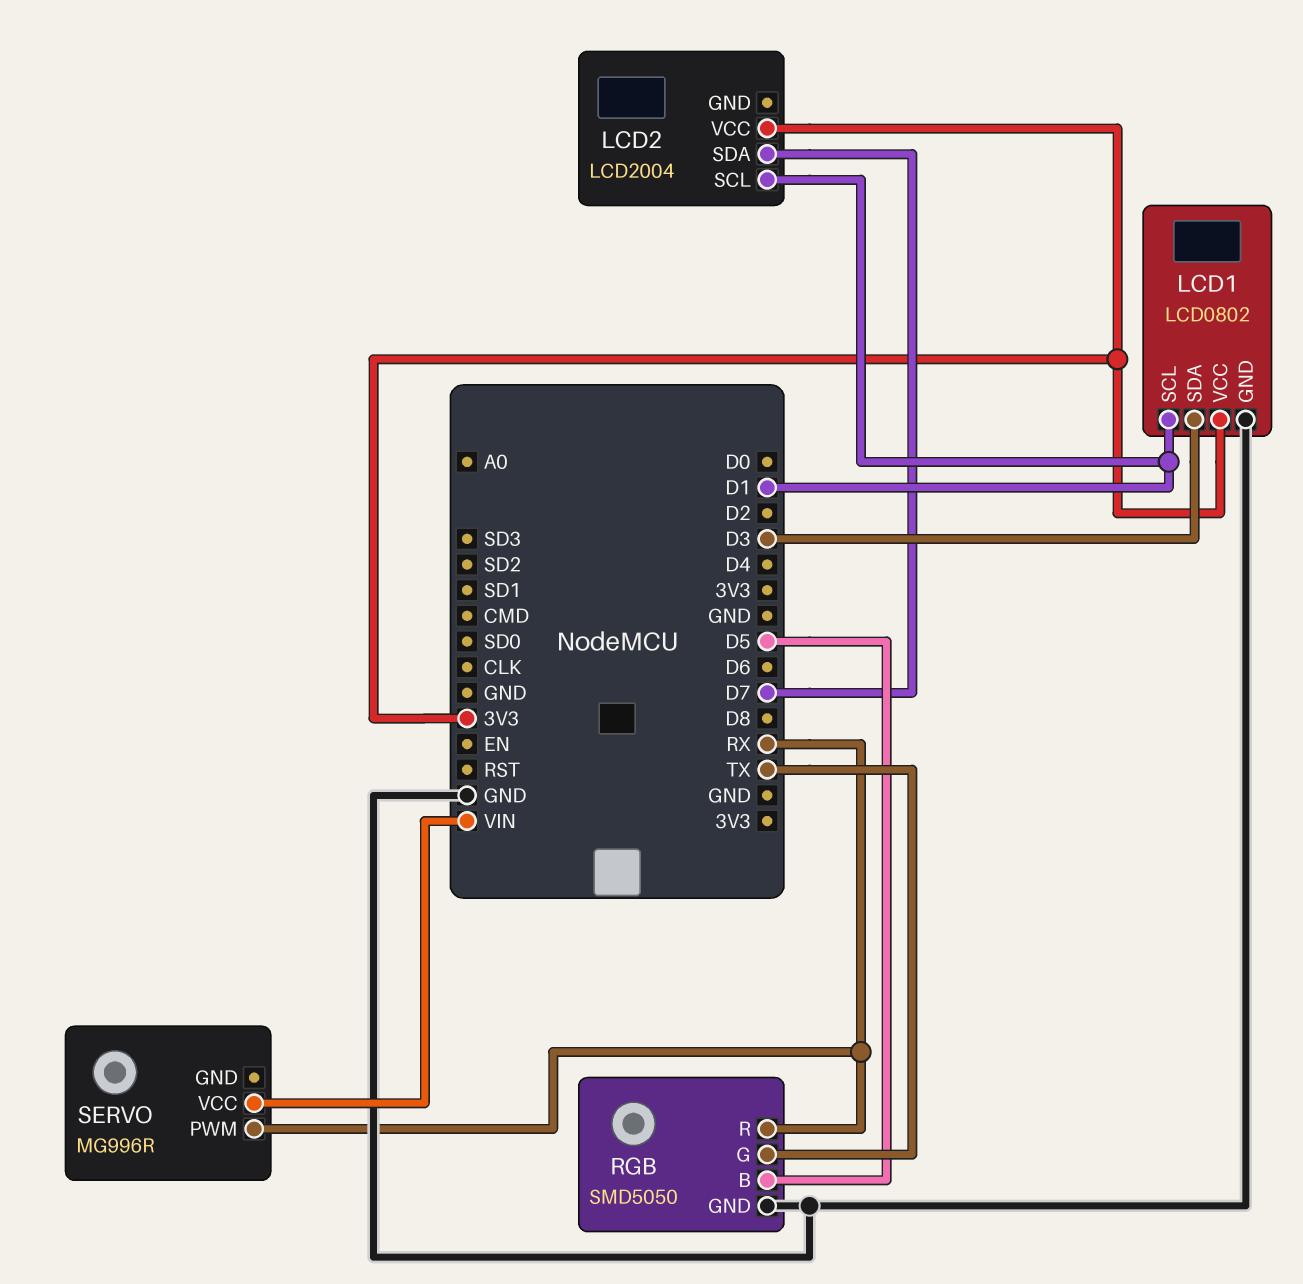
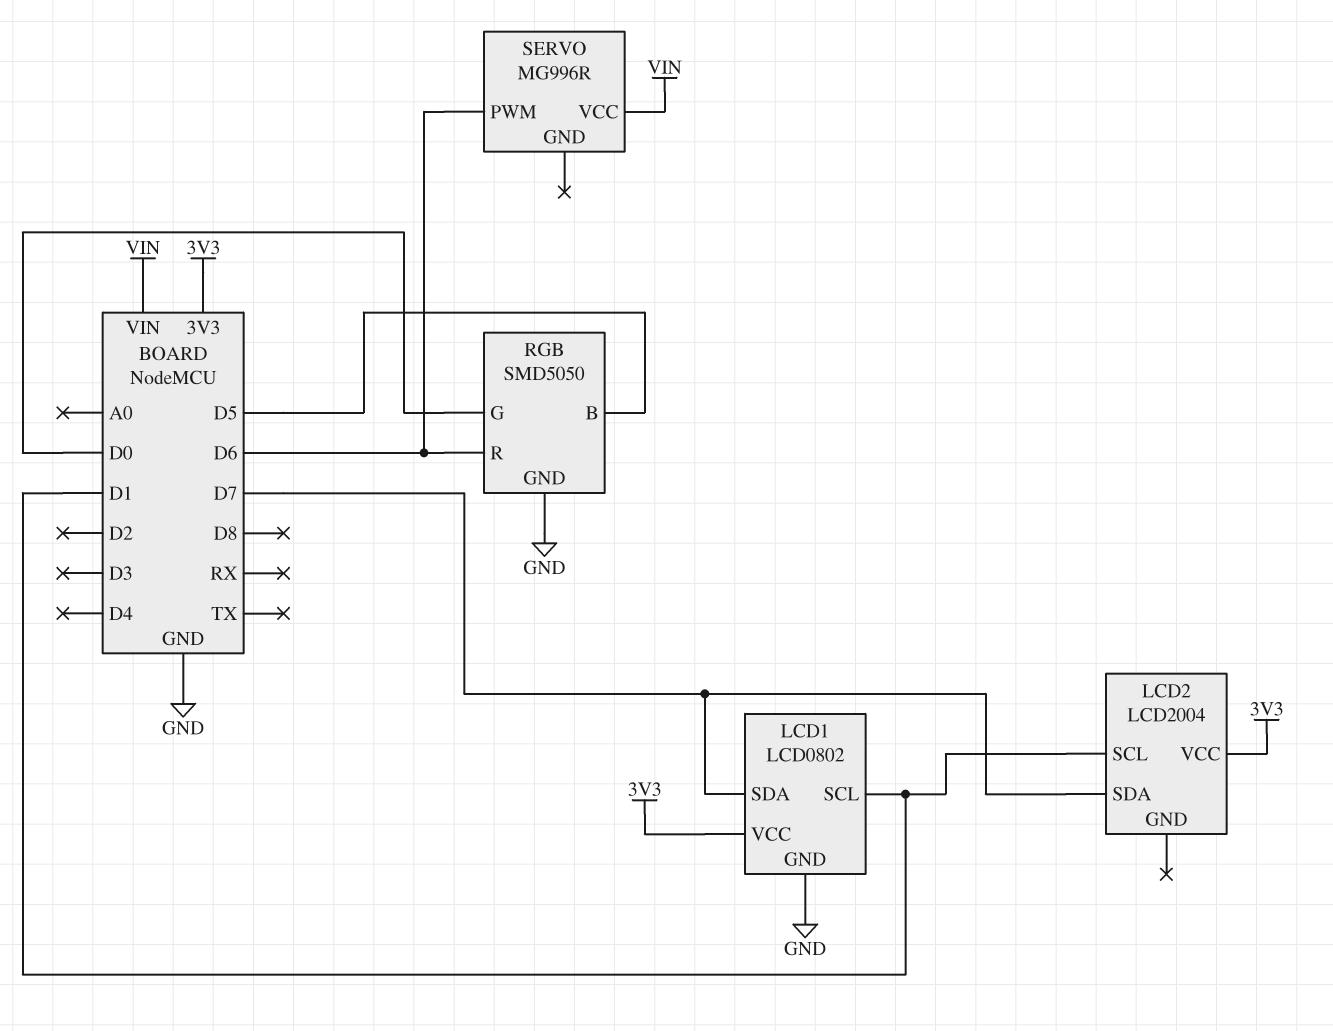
LCD1 pin SDA: D3 -> D7
RGB pin G: TX -> D0
RGB pin R: RX -> D6
SERVO pin PWM: RX -> D6

